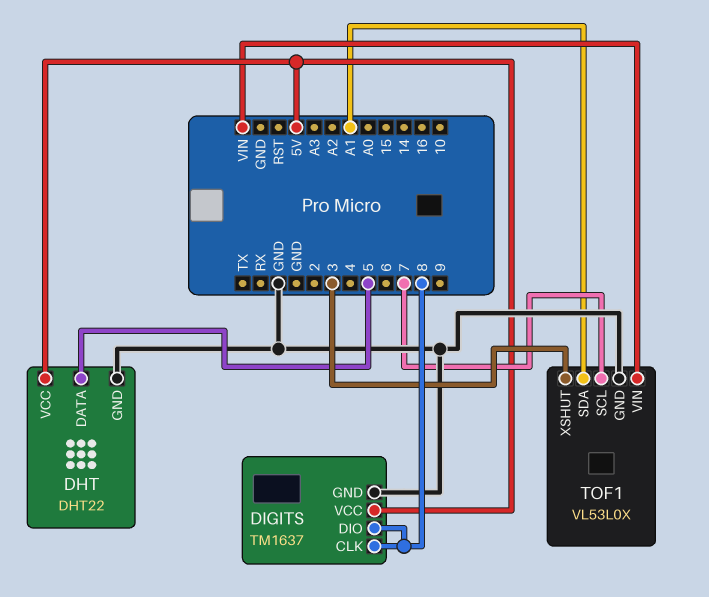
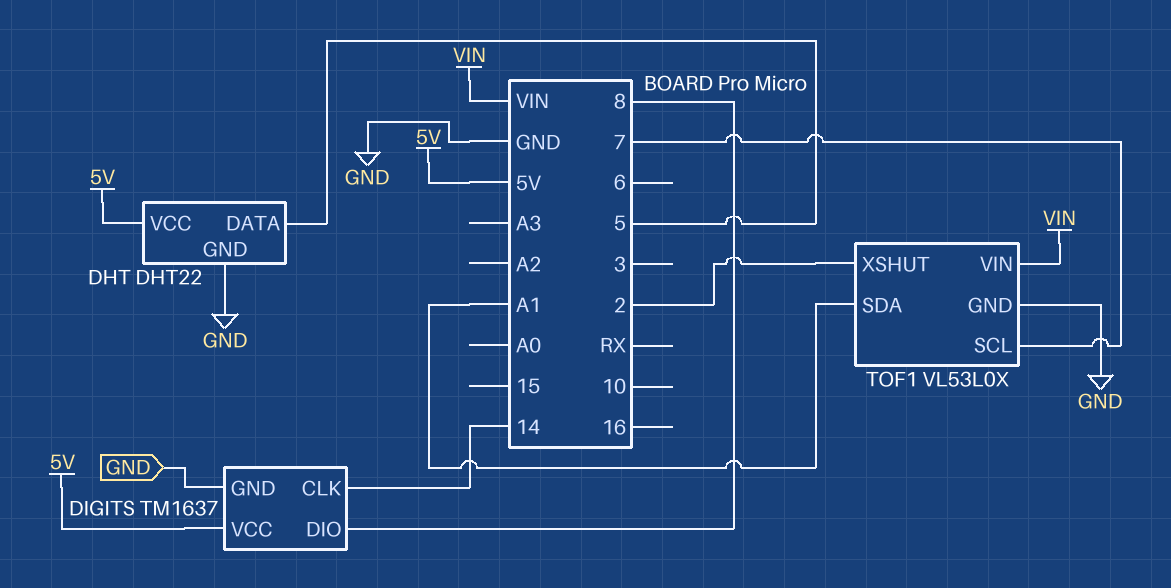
DIGITS pin CLK: 8 -> 14
TOF1 pin XSHUT: 3 -> 2

